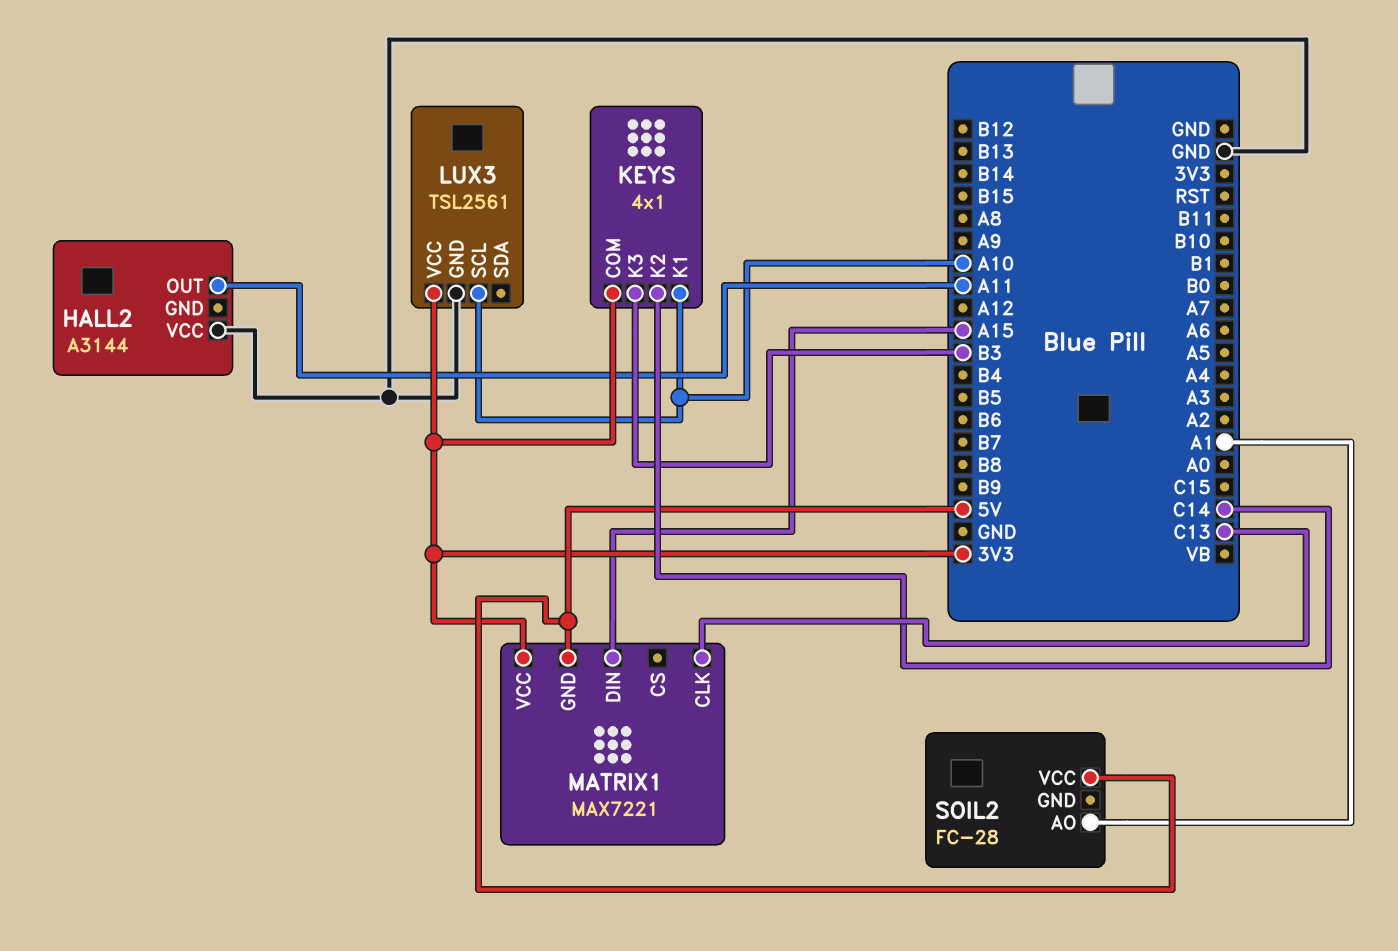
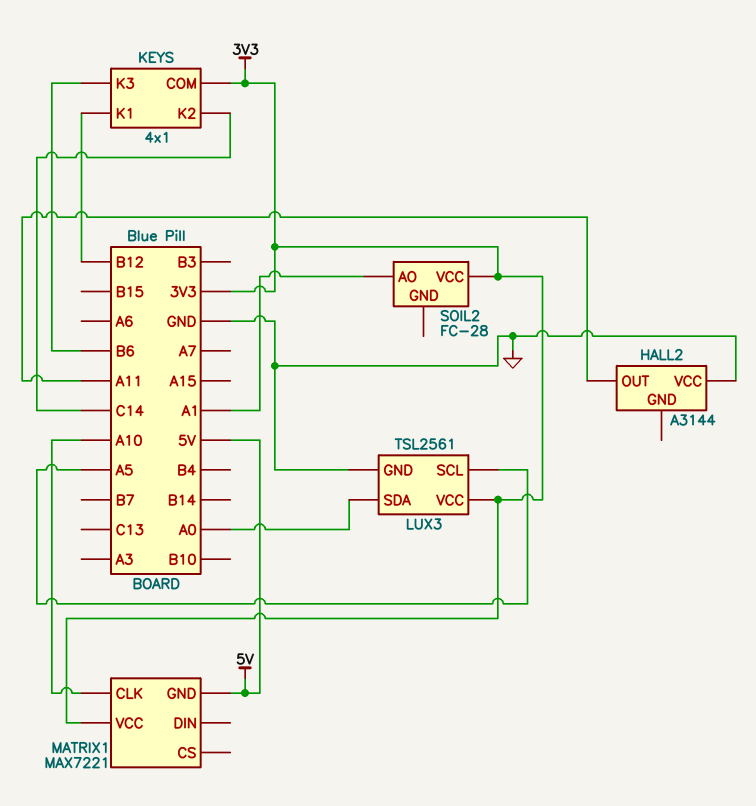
KEYS pin K1: A10 -> B12
KEYS pin K3: B3 -> B6
LUX3 pin SCL: A10 -> A5
LUX3 pin SDA: none -> A0
MATRIX1 pin CLK: C13 -> A10
MATRIX1 pin DIN: A15 -> none
SOIL2 pin VCC: 5V -> 3V3

